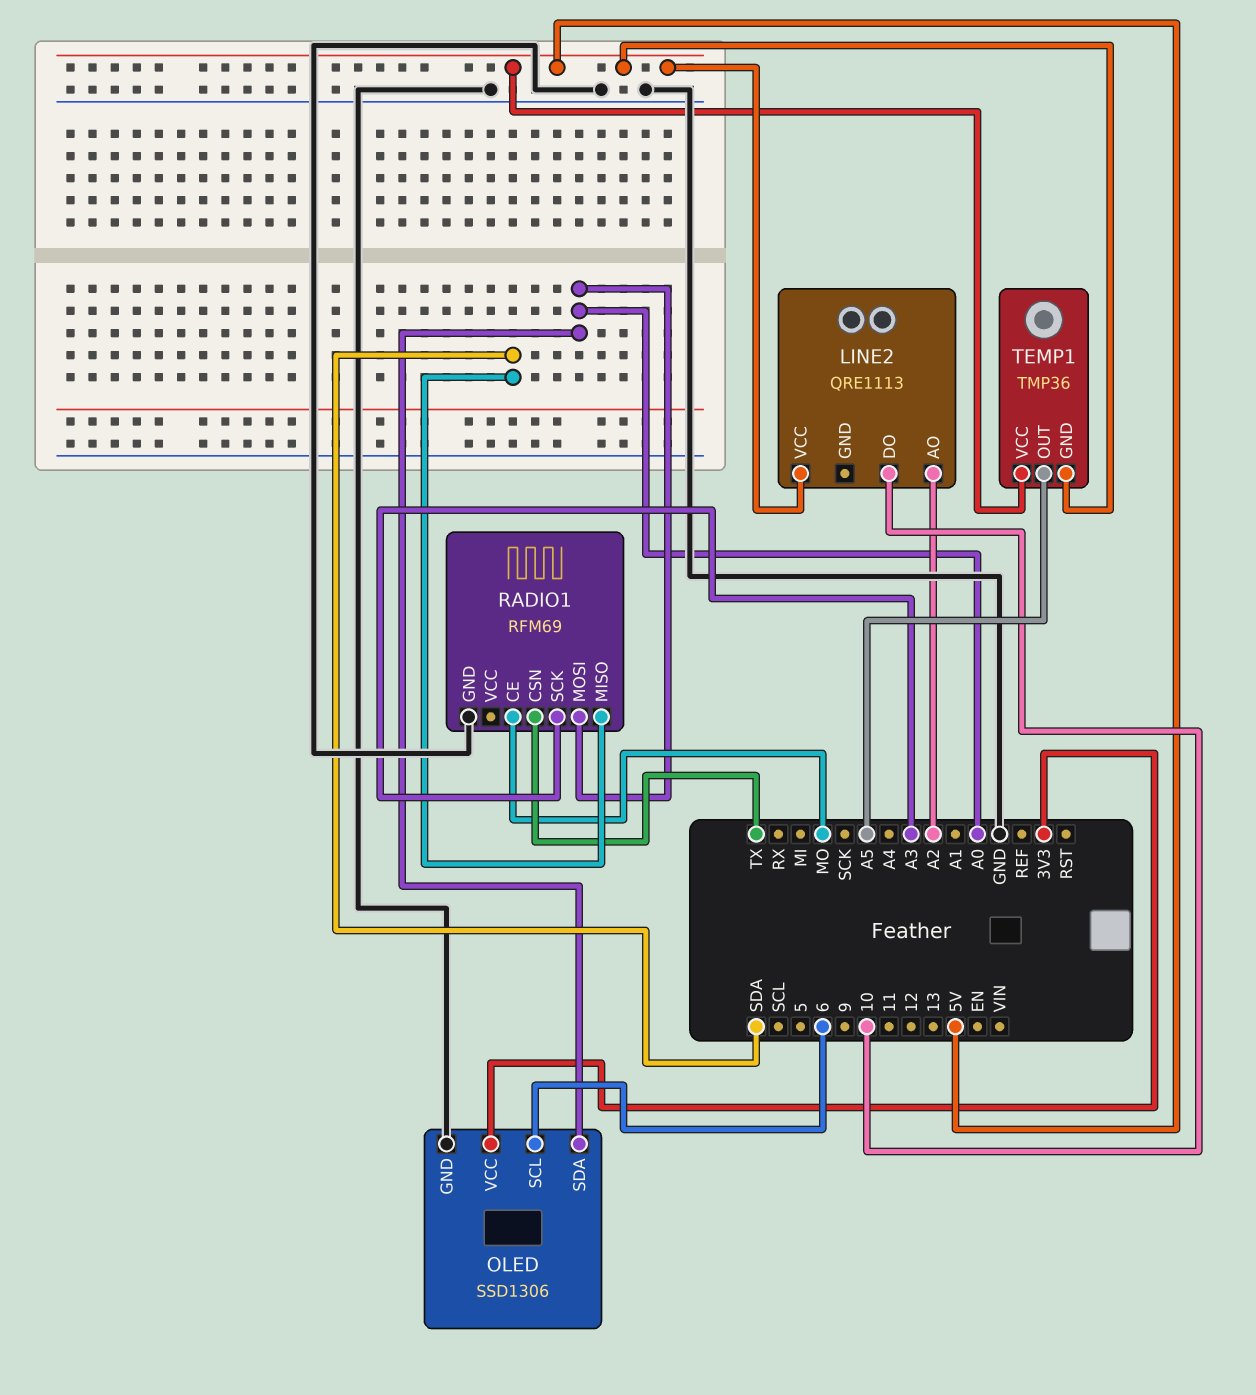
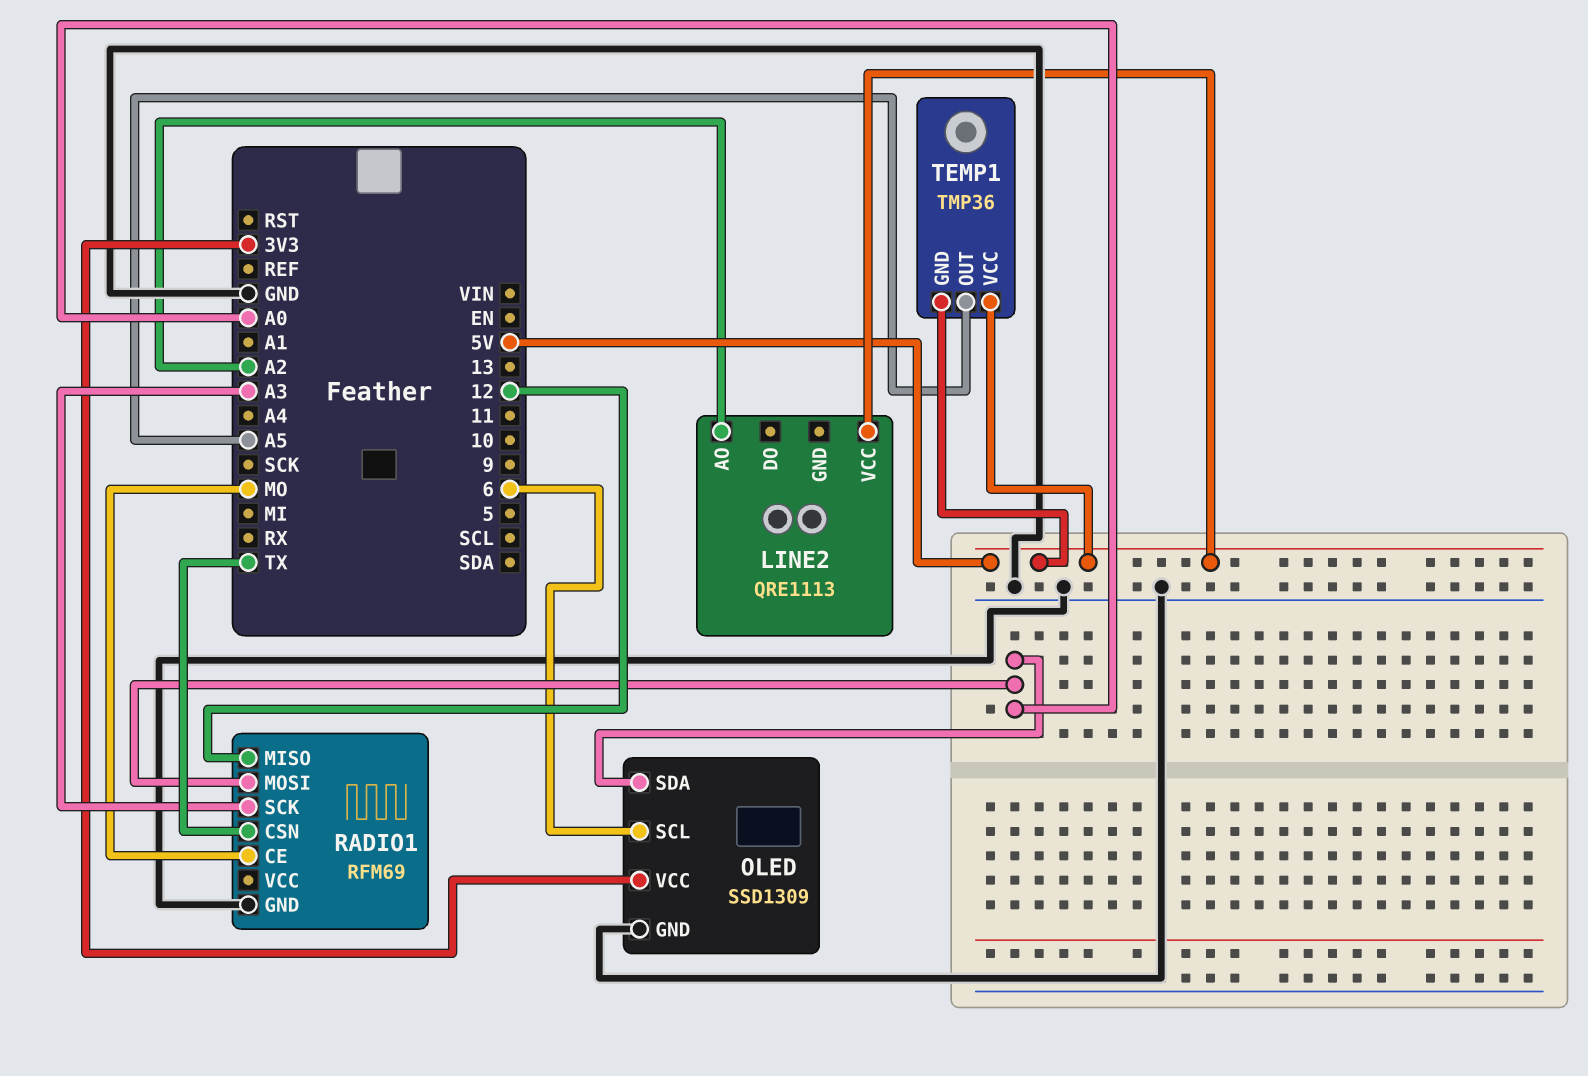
LINE2 pin DO: 10 -> none
OLED: SSD1306 -> SSD1309
RADIO1 pin MISO: SDA -> 12

